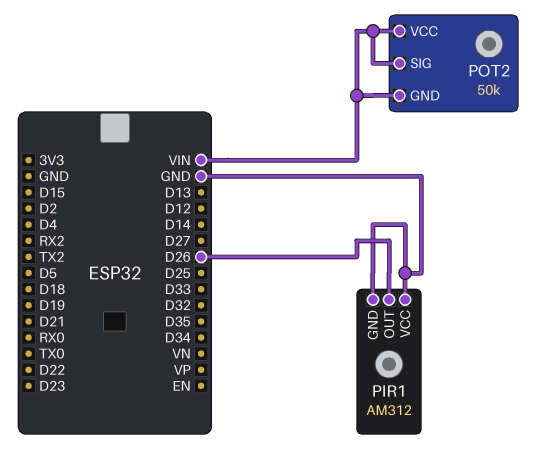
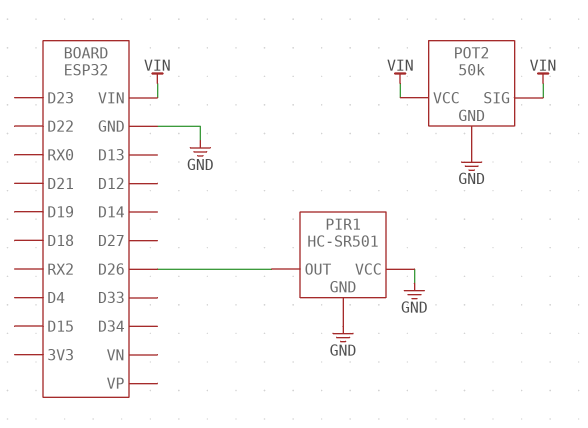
PIR1: AM312 -> HC-SR501
POT2 pin GND: VIN -> GND

